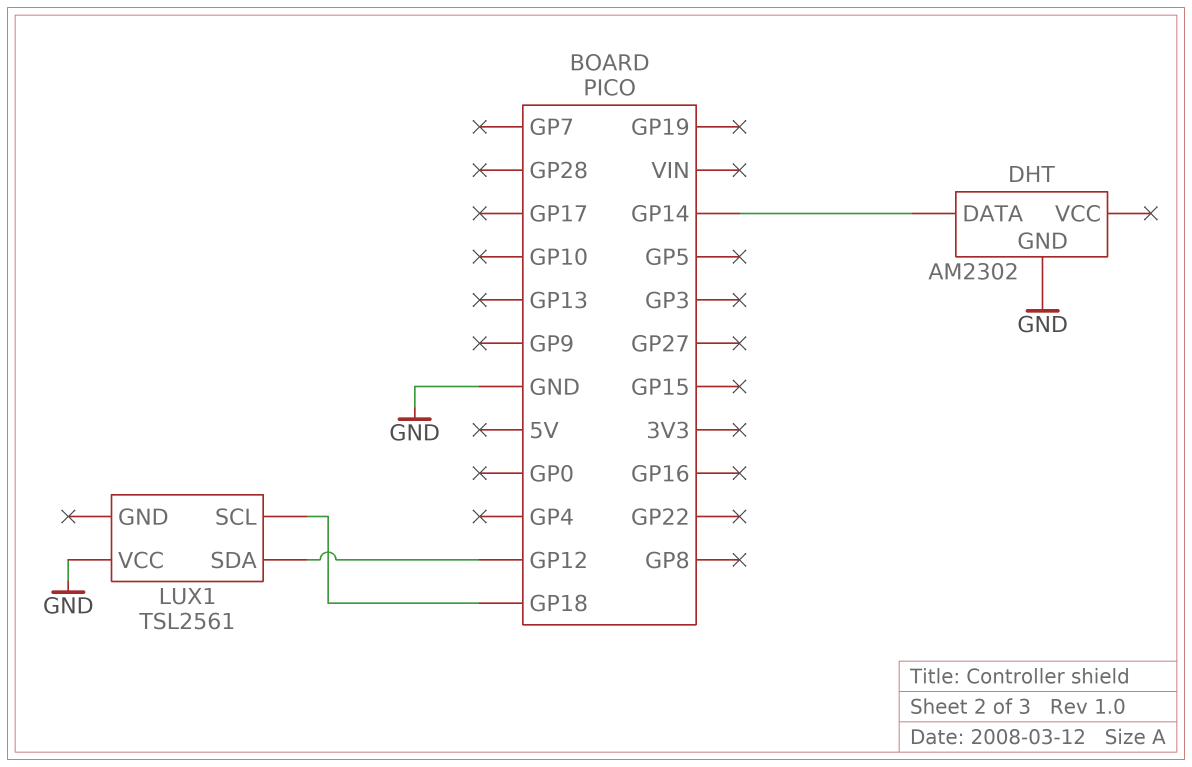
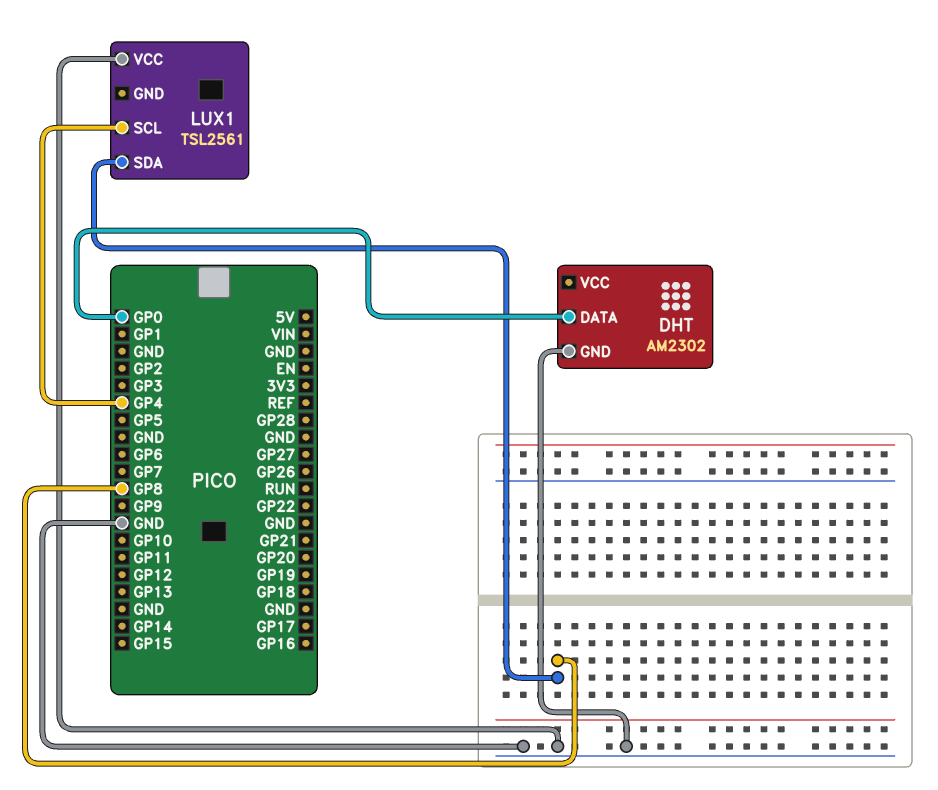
DHT pin DATA: GP14 -> GP0
LUX1 pin SCL: GP18 -> GP4
LUX1 pin SDA: GP12 -> GP8

